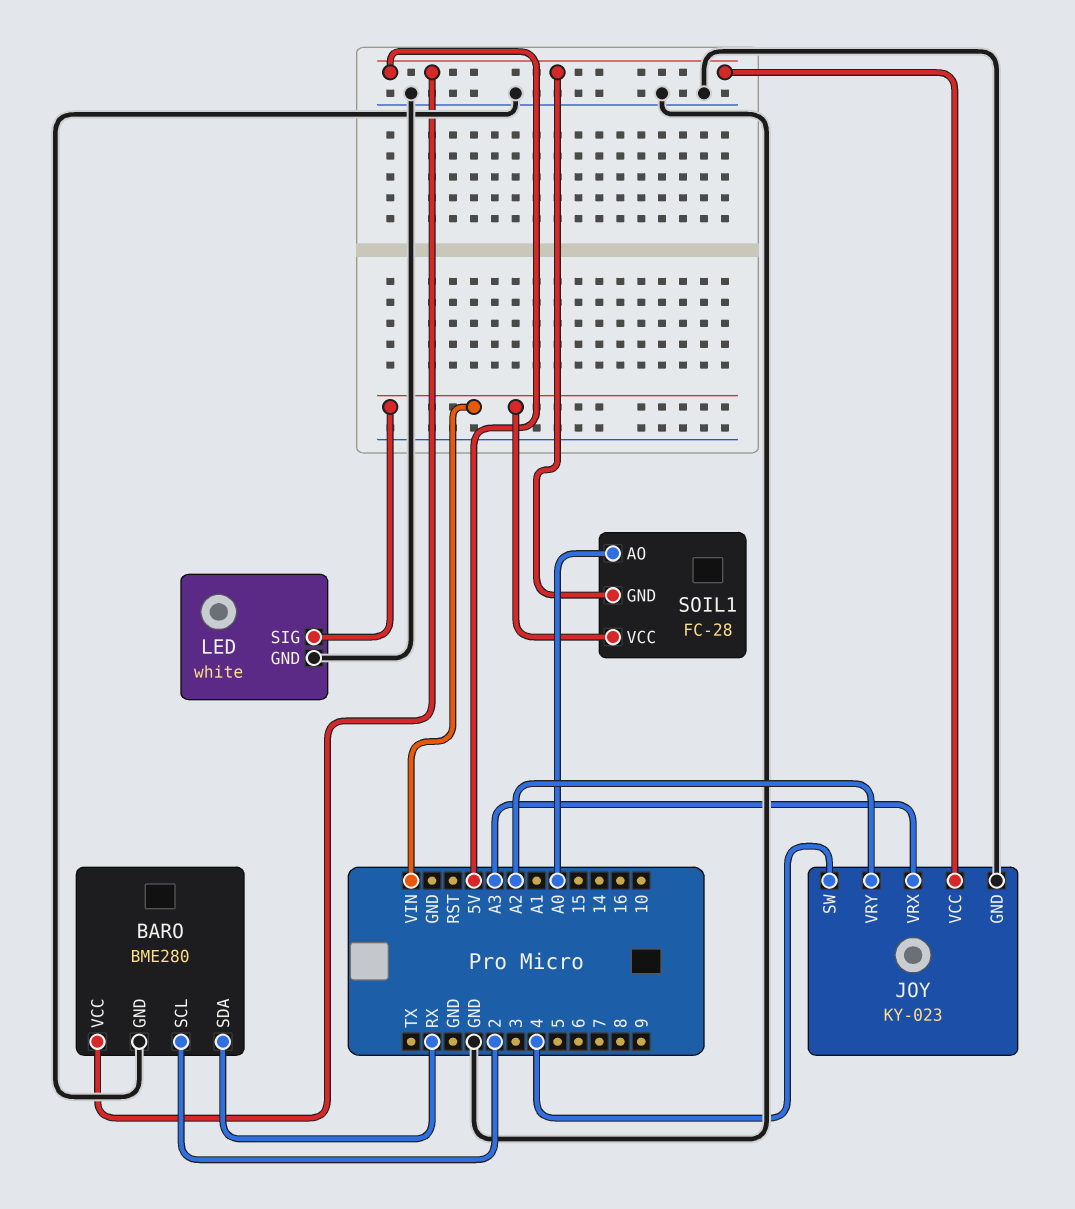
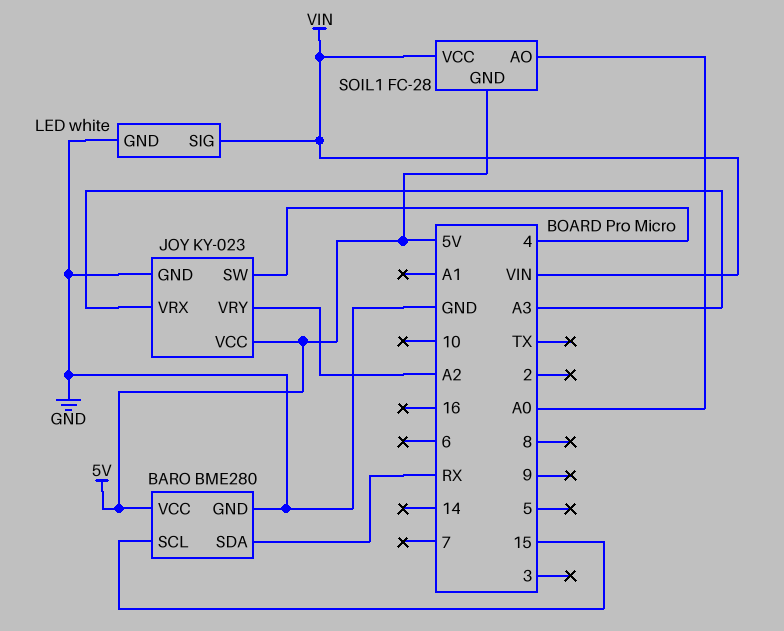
BARO pin SCL: 2 -> 15

